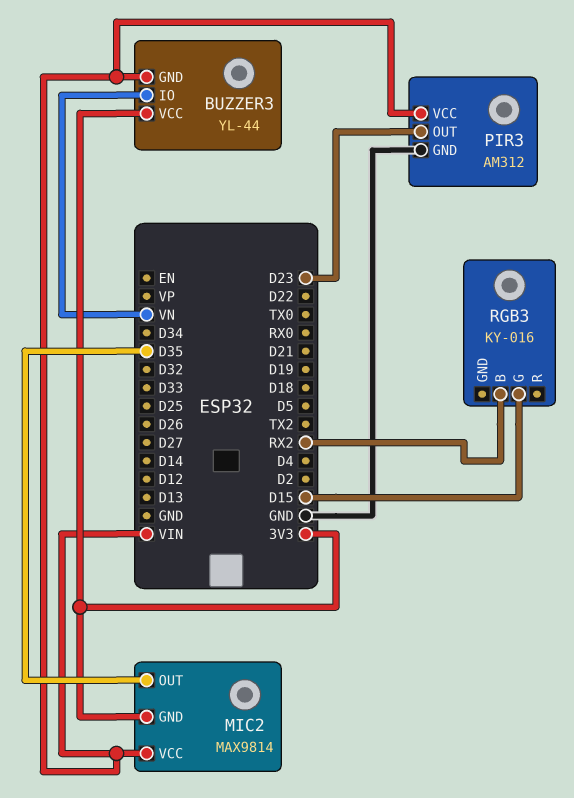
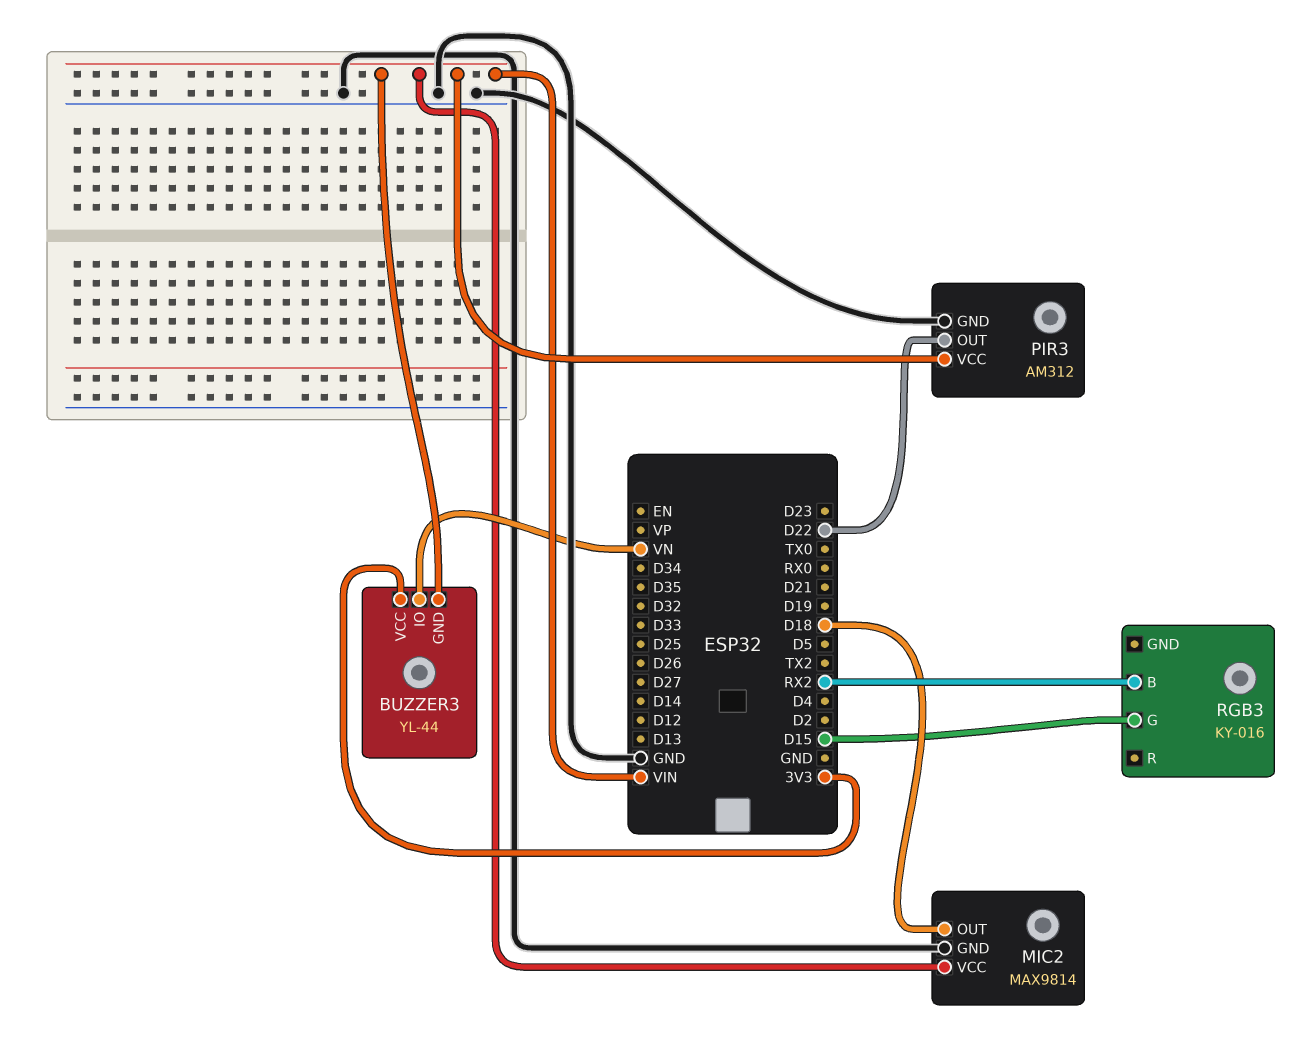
MIC2 pin GND: 3V3 -> GND
MIC2 pin OUT: D35 -> D18
PIR3 pin OUT: D23 -> D22

